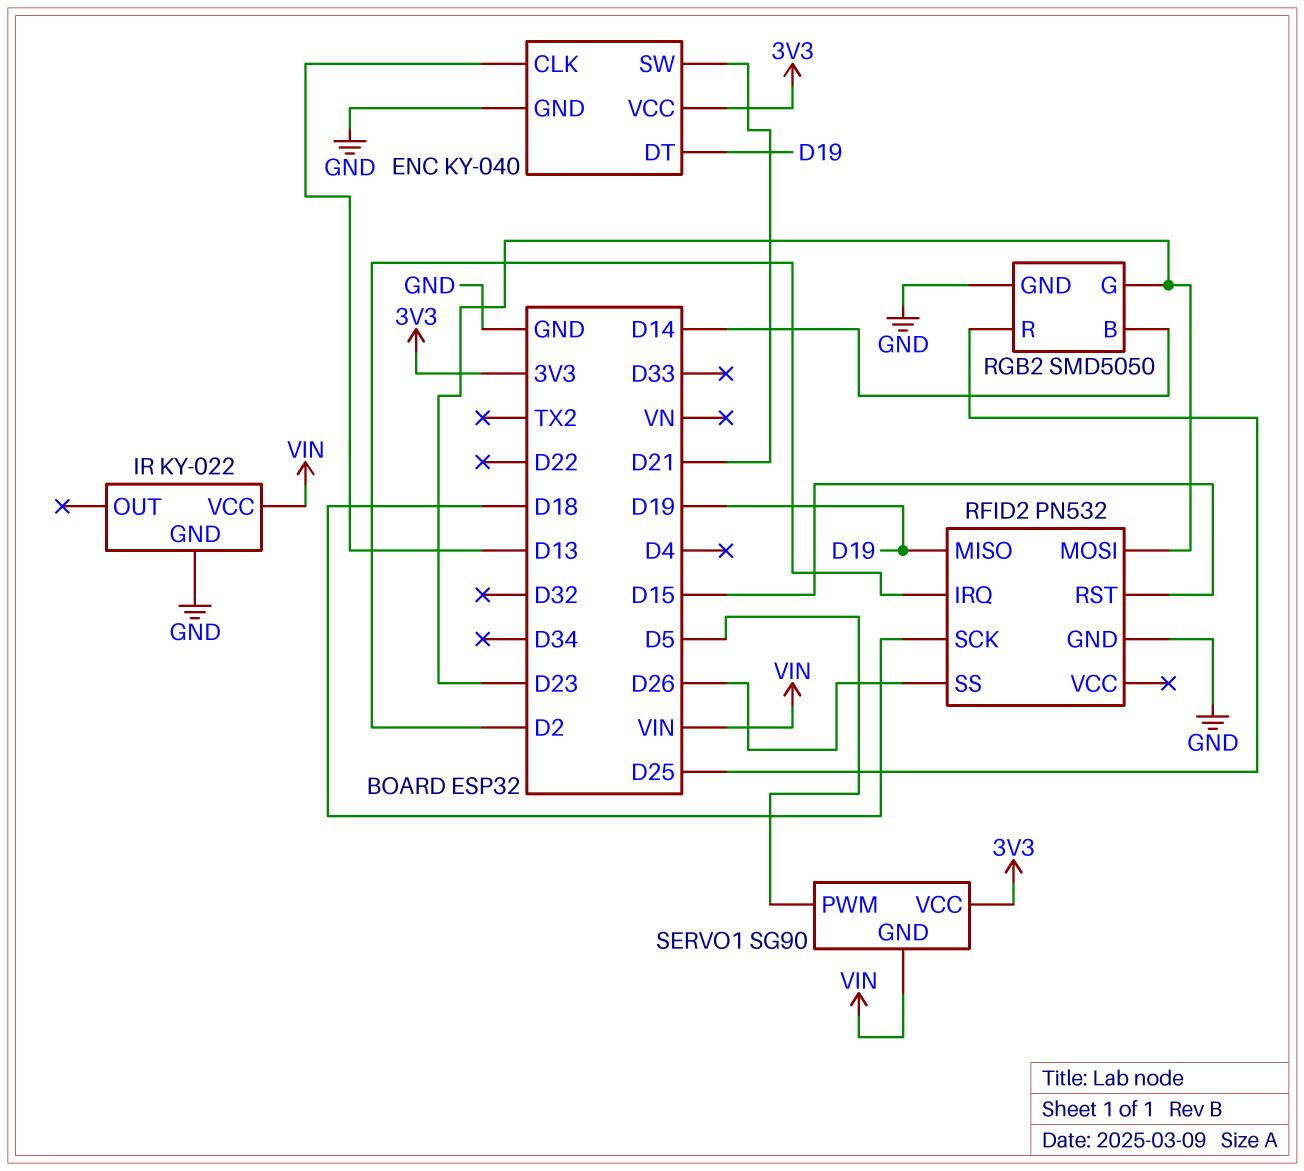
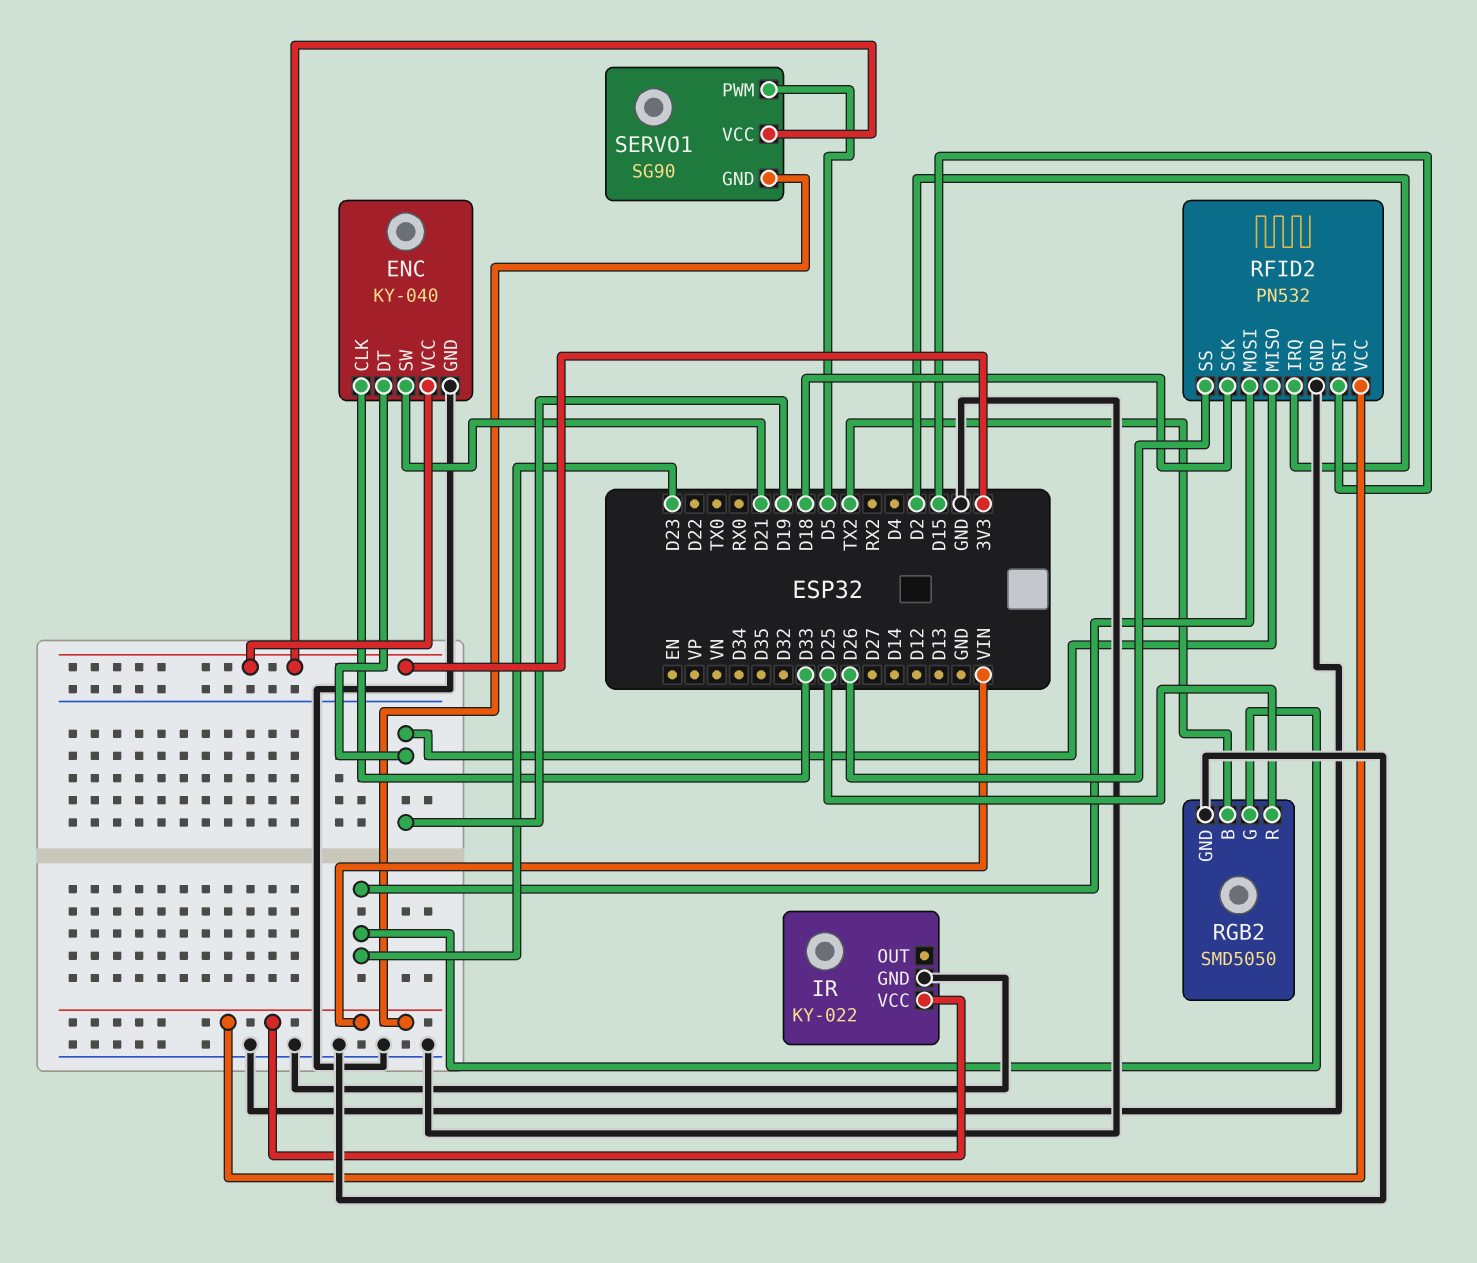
ENC pin CLK: D13 -> D33
RFID2 pin VCC: none -> VIN
RGB2 pin B: D14 -> TX2

